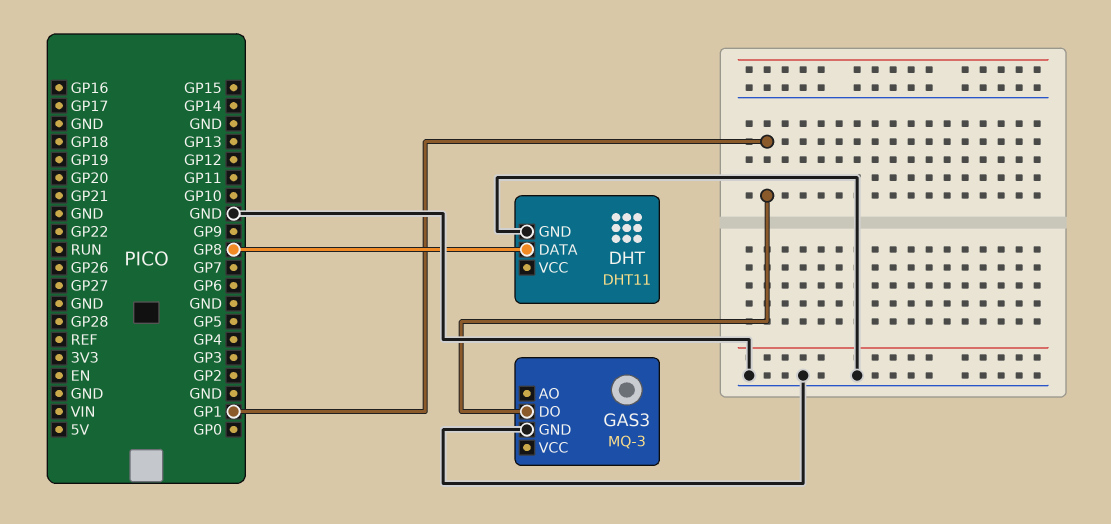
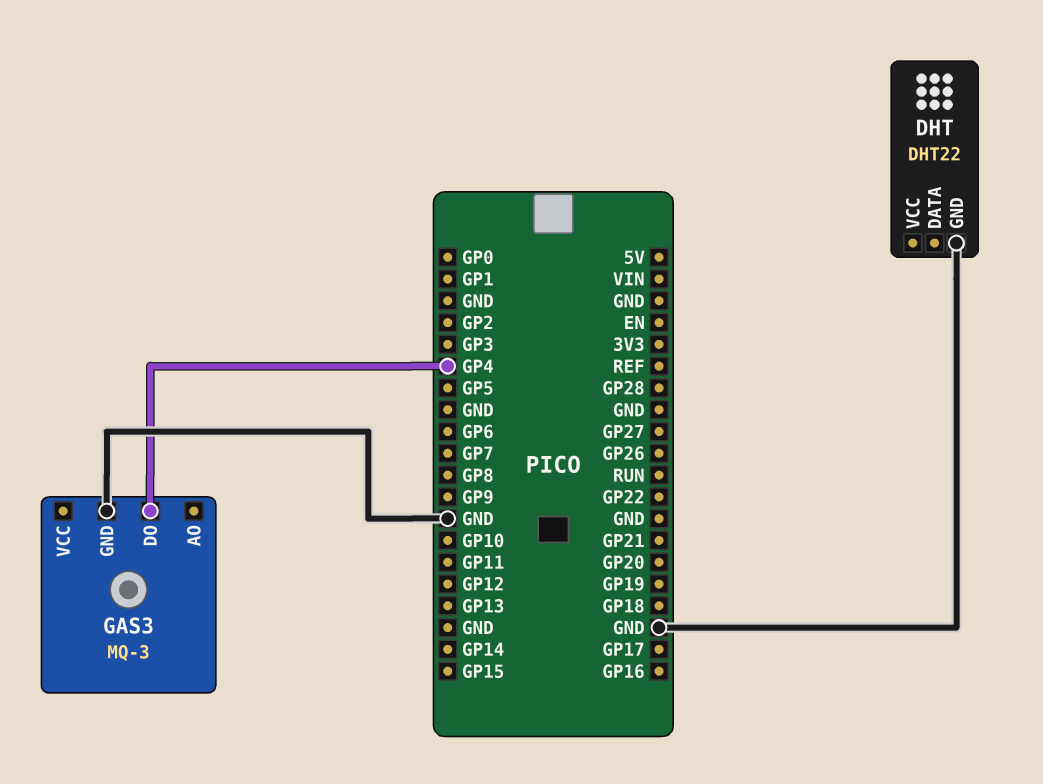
DHT: DHT11 -> DHT22
DHT pin DATA: GP8 -> none
GAS3 pin DO: GP1 -> GP4

